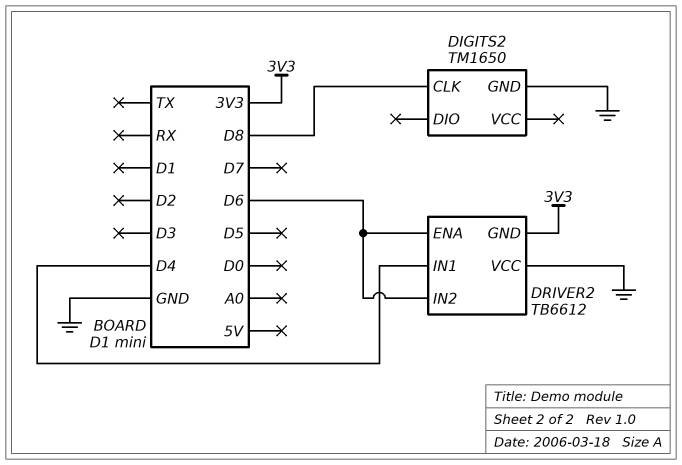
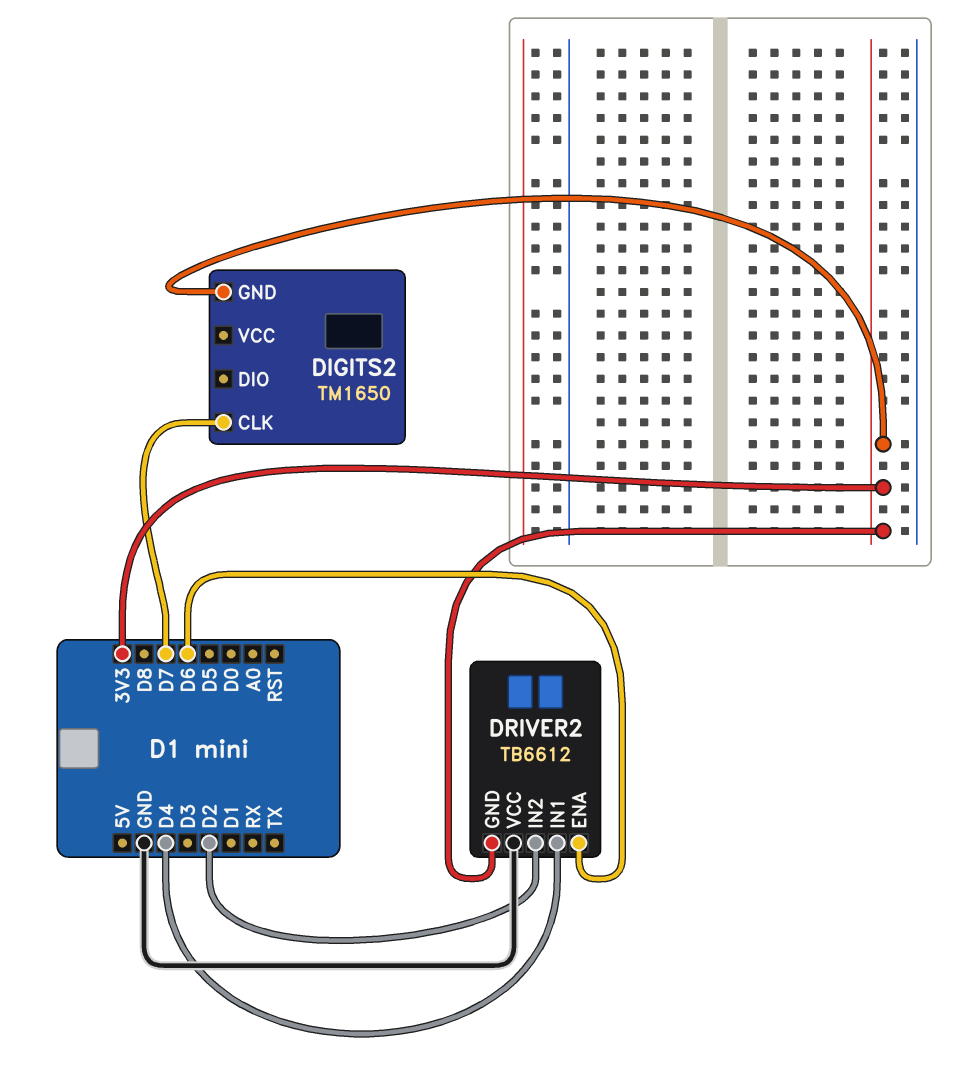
DIGITS2 pin CLK: D8 -> D7
DIGITS2 pin GND: GND -> 3V3
DRIVER2 pin IN2: D6 -> D2

